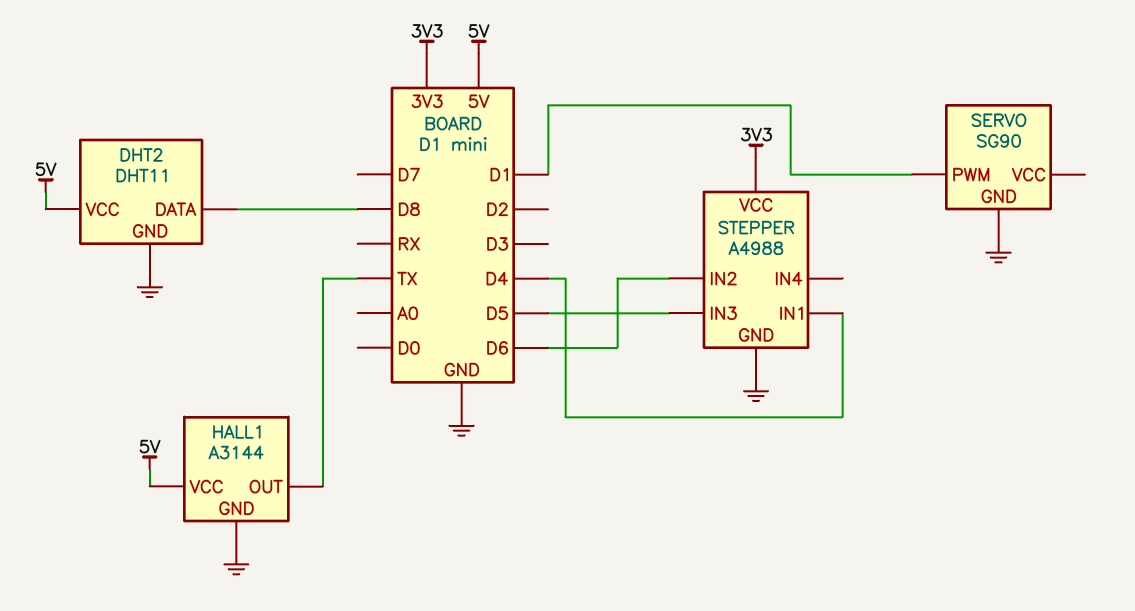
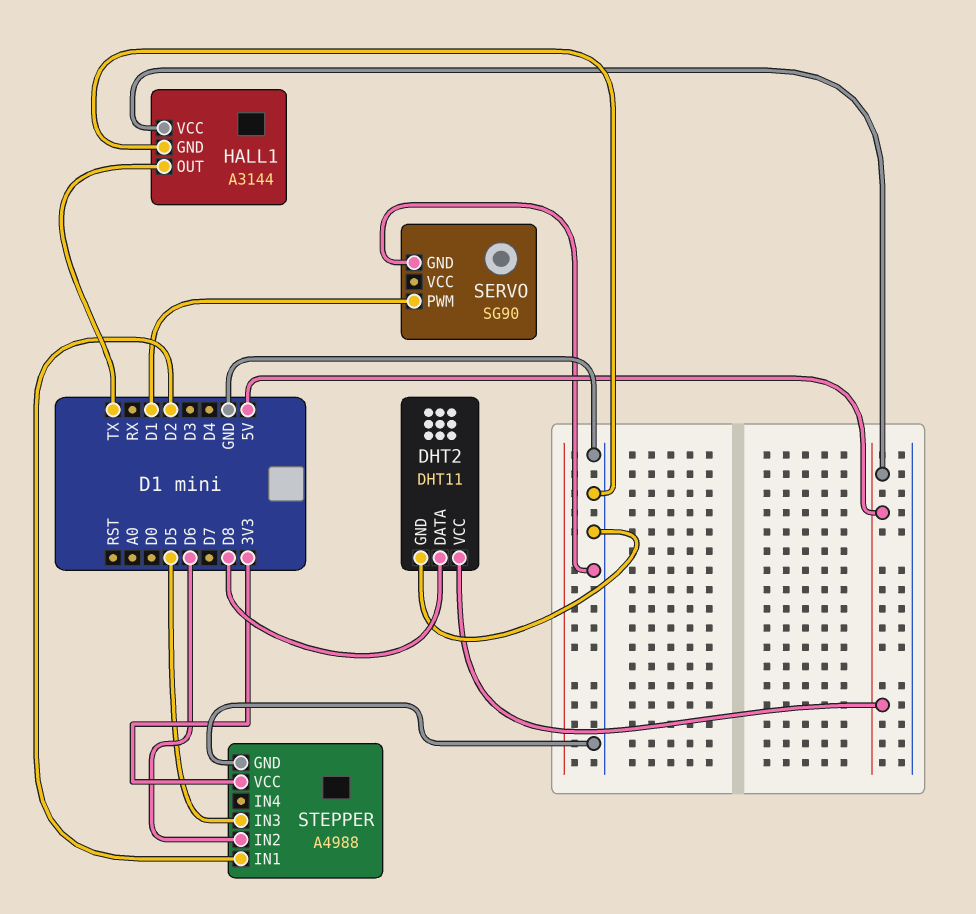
STEPPER pin IN1: D4 -> D2

